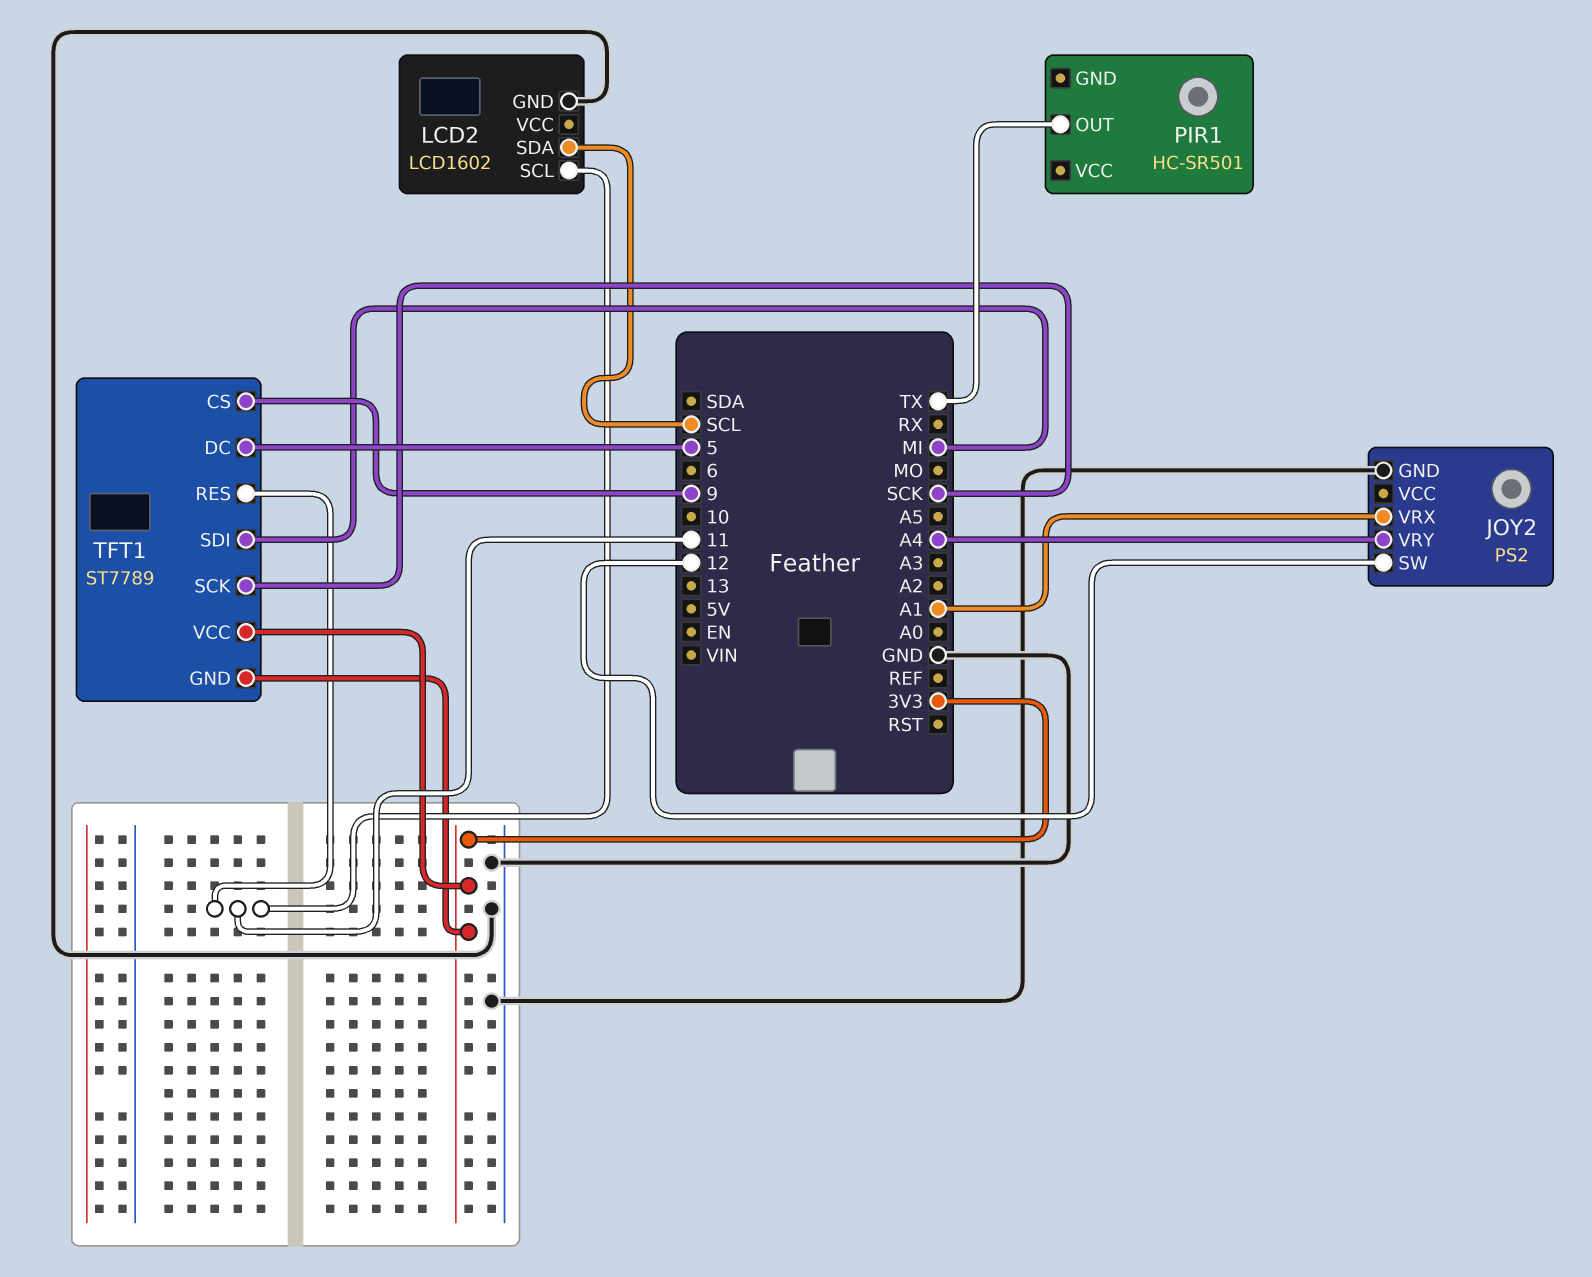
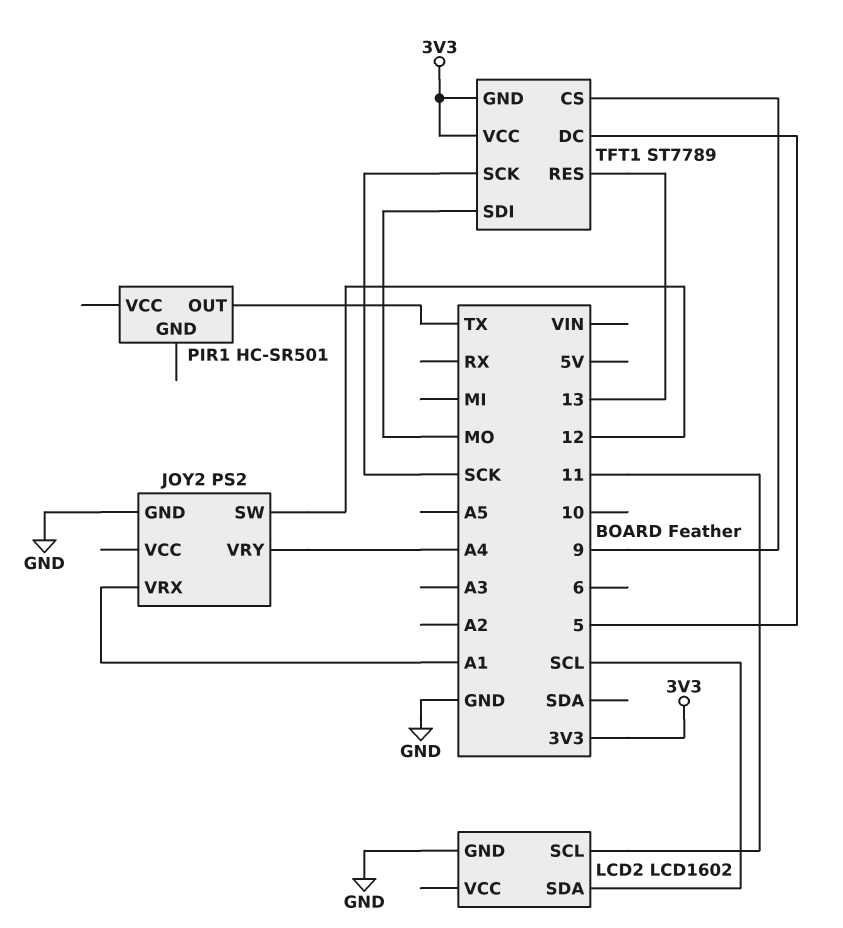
TFT1 pin RES: 11 -> 13
TFT1 pin SDI: MI -> MO

